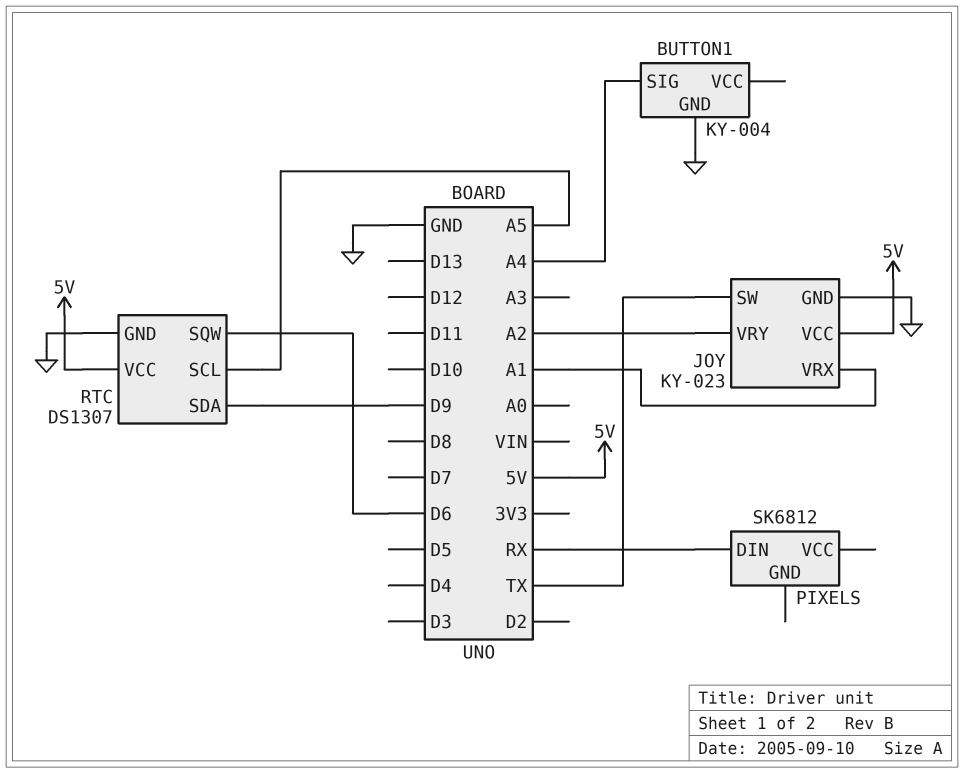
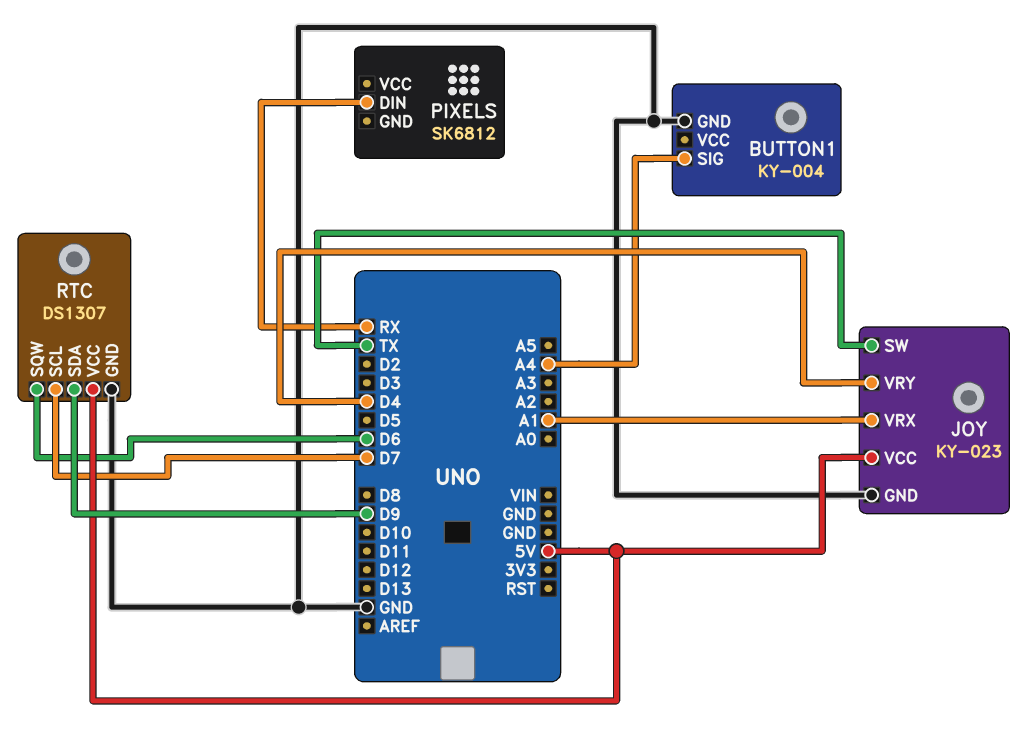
JOY pin VRY: A2 -> D4
RTC pin SCL: A5 -> D7

